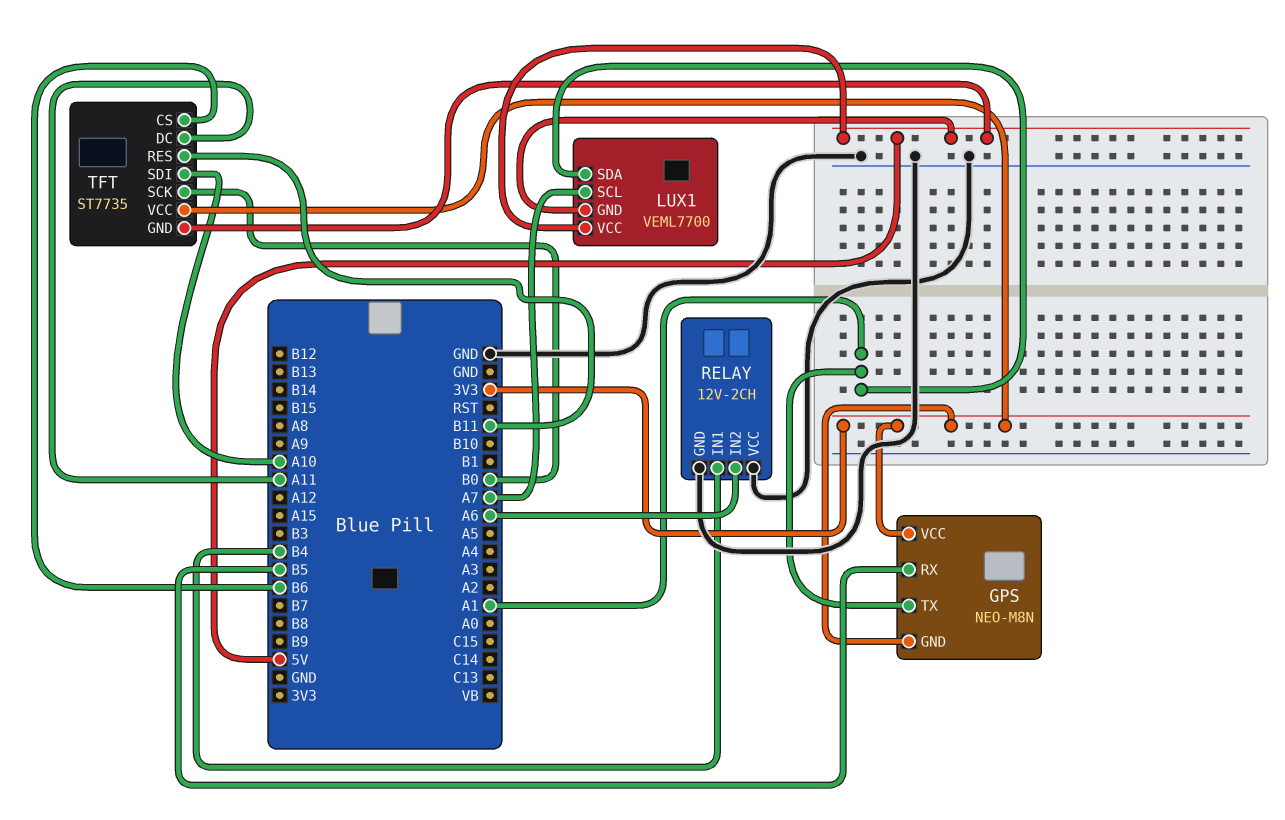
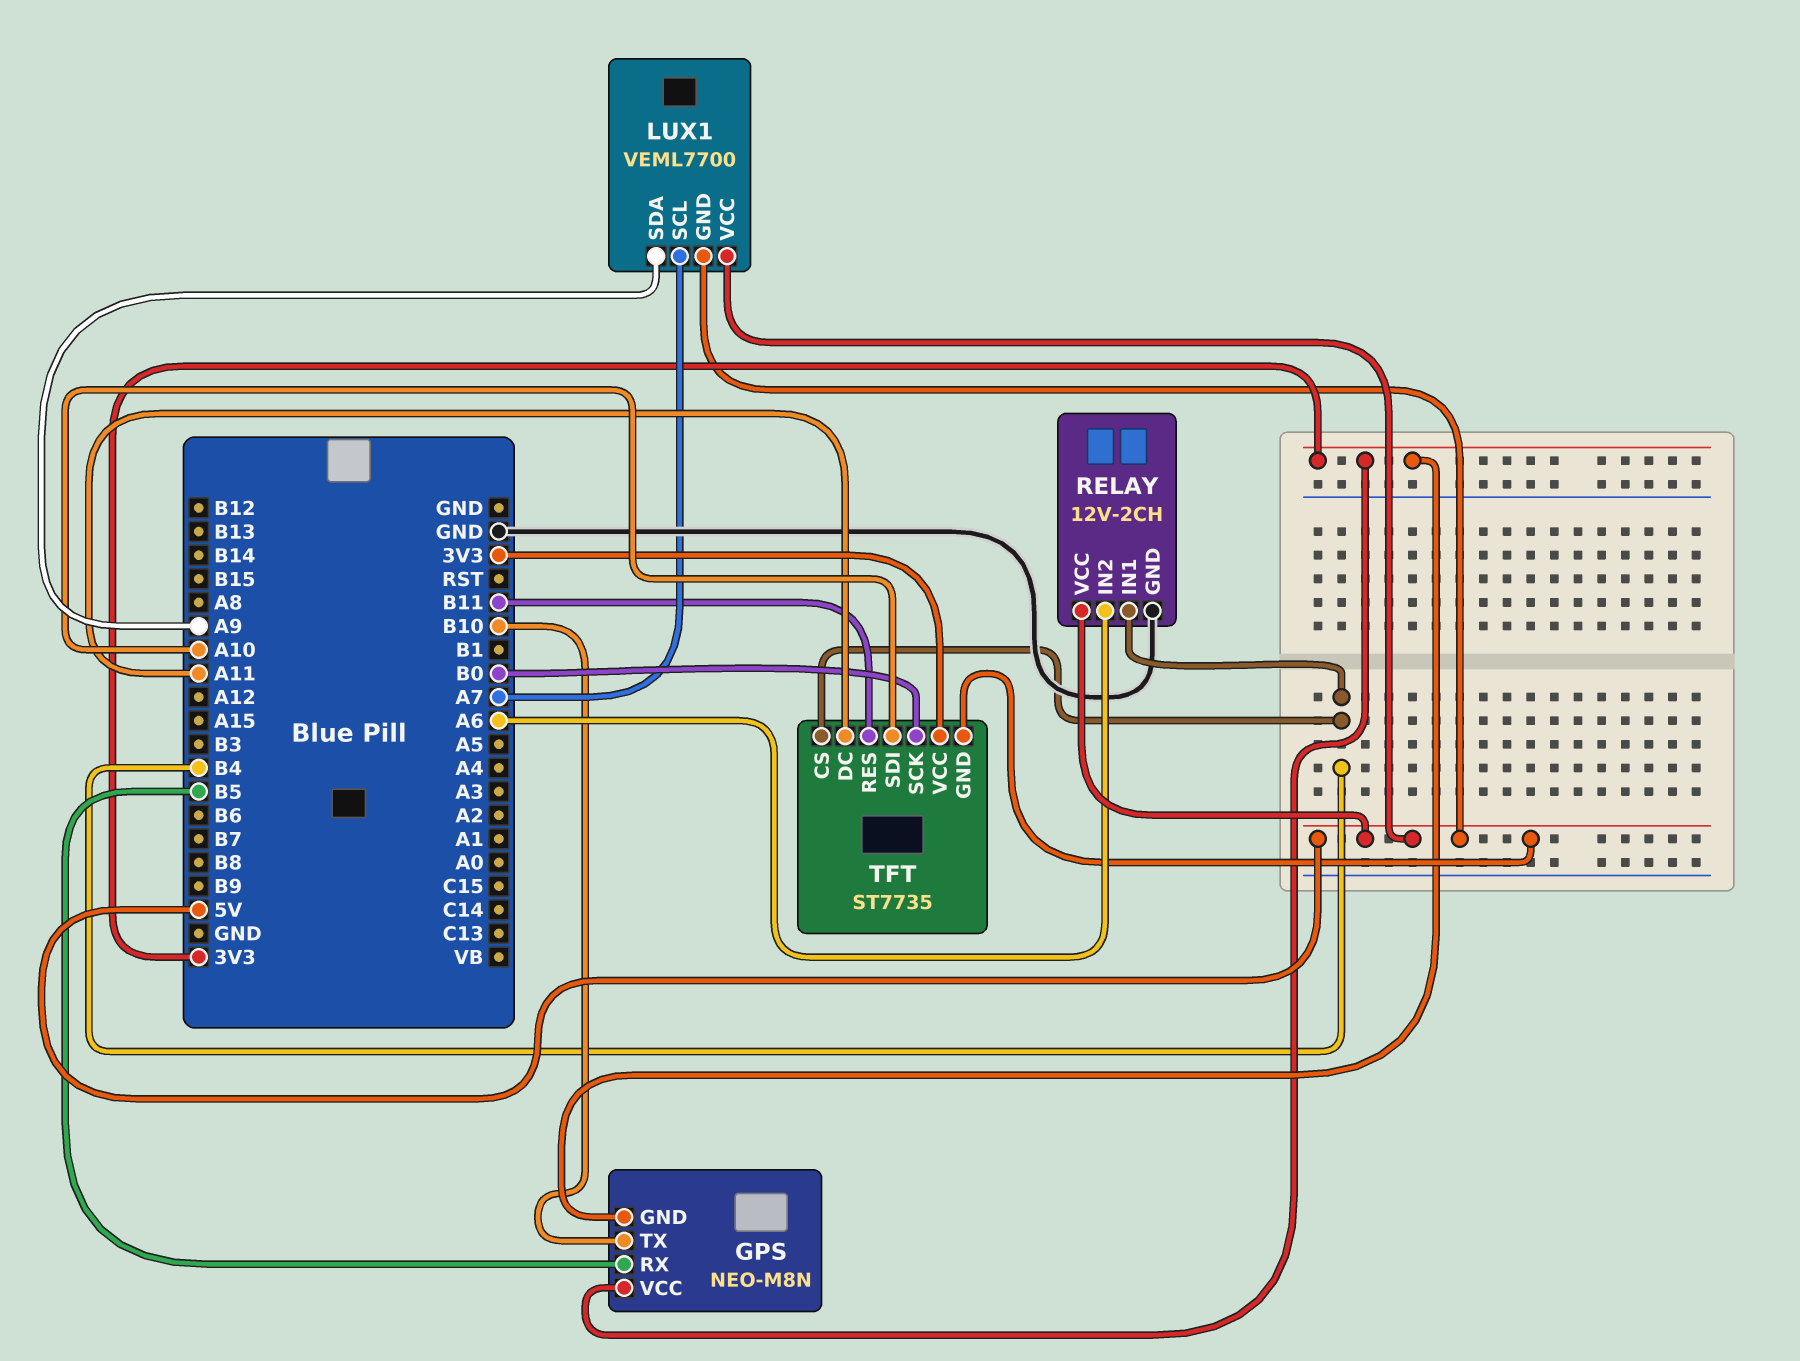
GPS pin TX: A1 -> B10
LUX1 pin SDA: A1 -> A9
RELAY pin VCC: GND -> 5V
TFT pin CS: B6 -> B4

